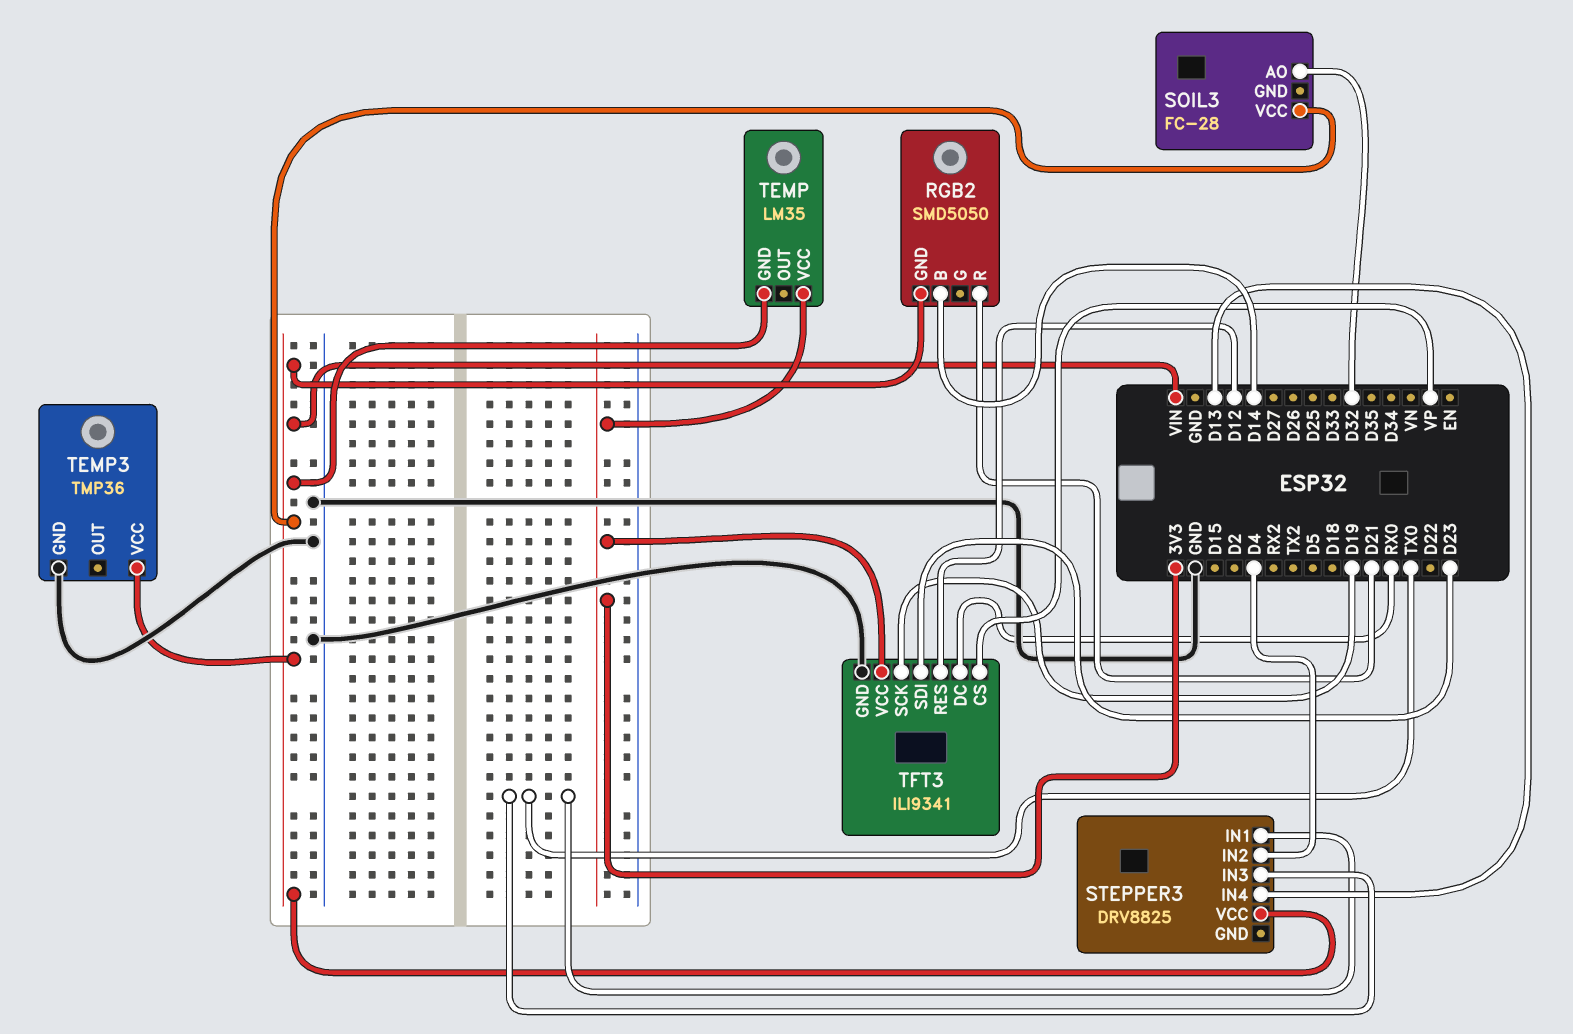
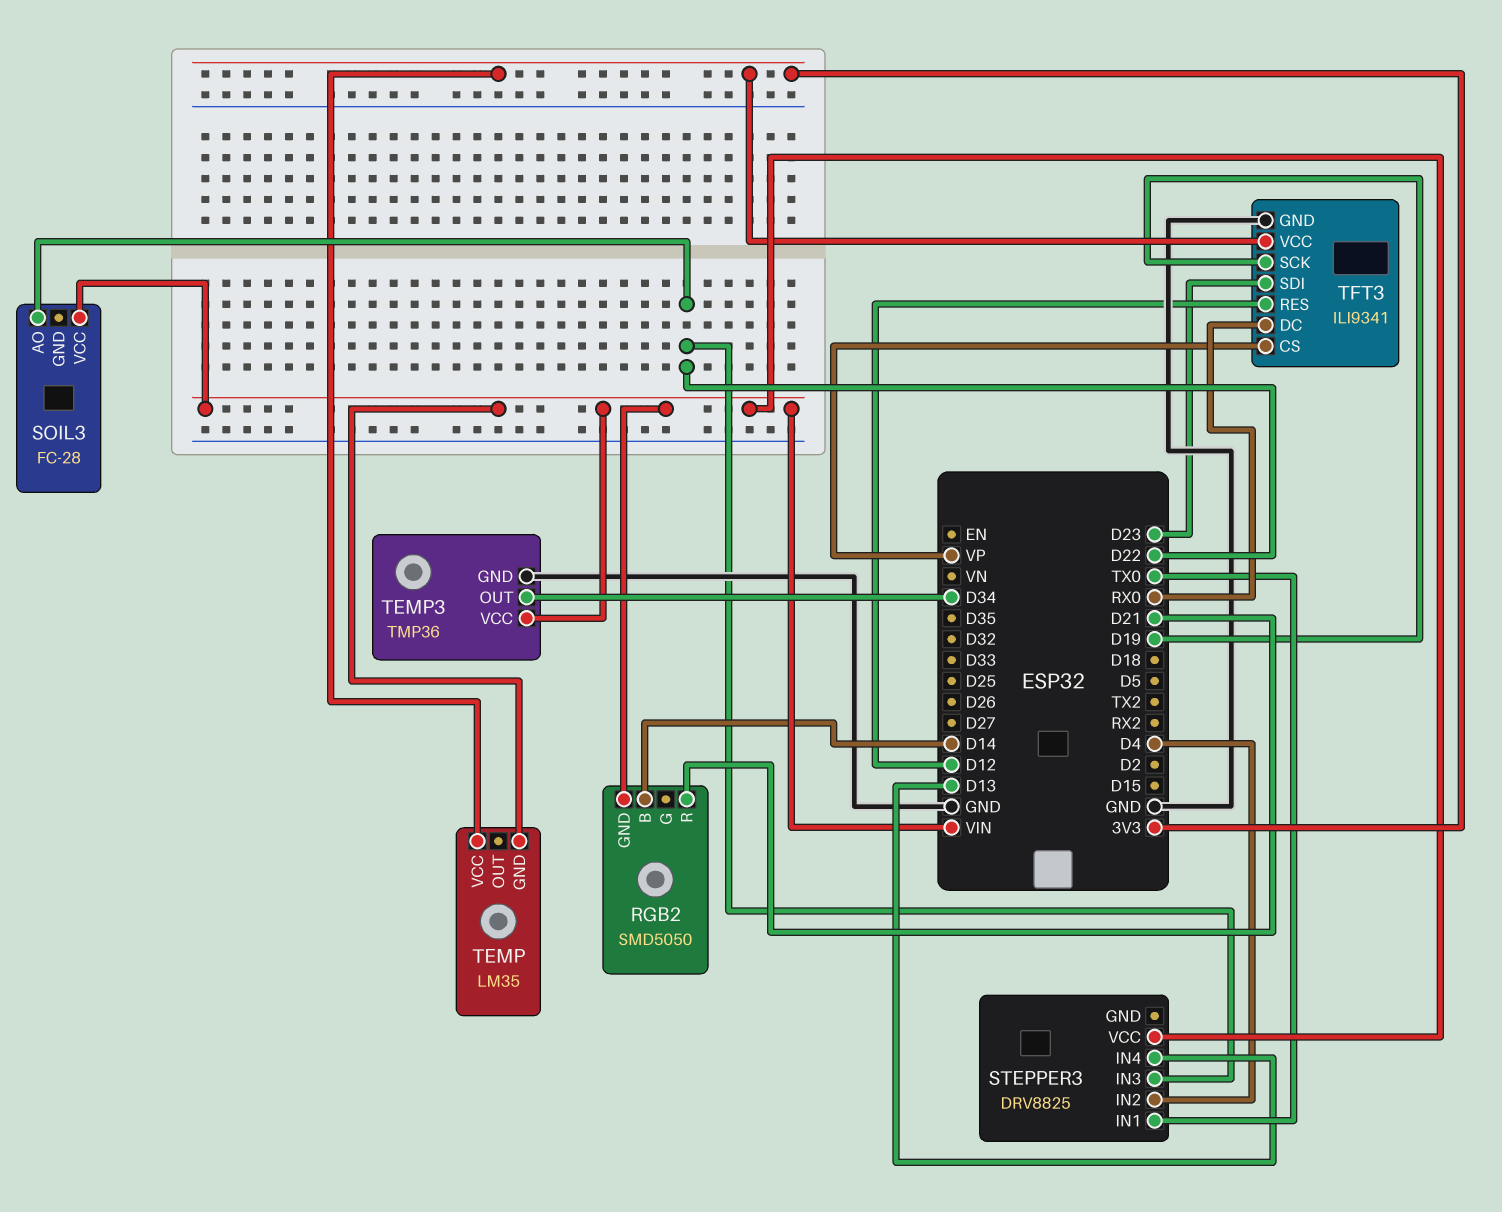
SOIL3 pin AO: D32 -> D22
STEPPER3 pin IN3: TX0 -> D22
TEMP3 pin OUT: none -> D34

